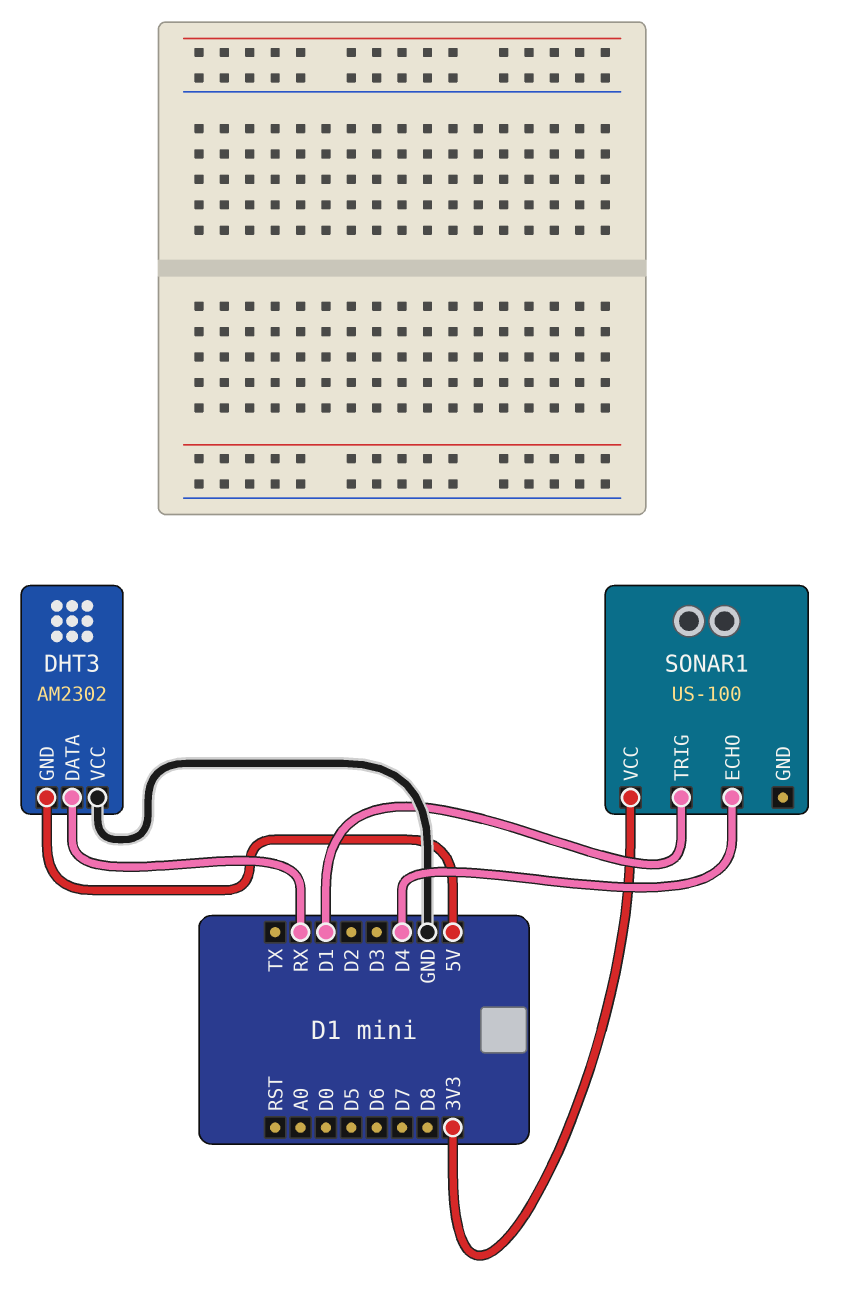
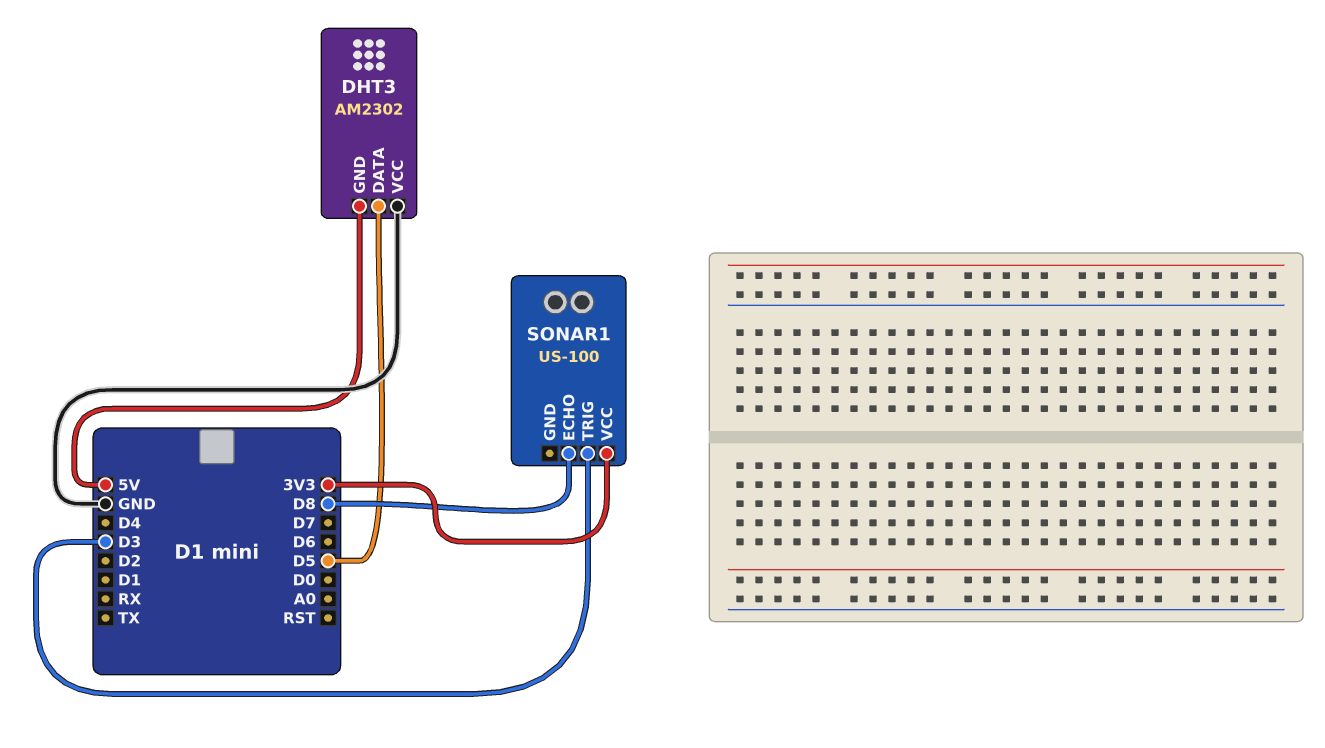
DHT3 pin DATA: RX -> D5
SONAR1 pin ECHO: D4 -> D8
SONAR1 pin TRIG: D1 -> D3

